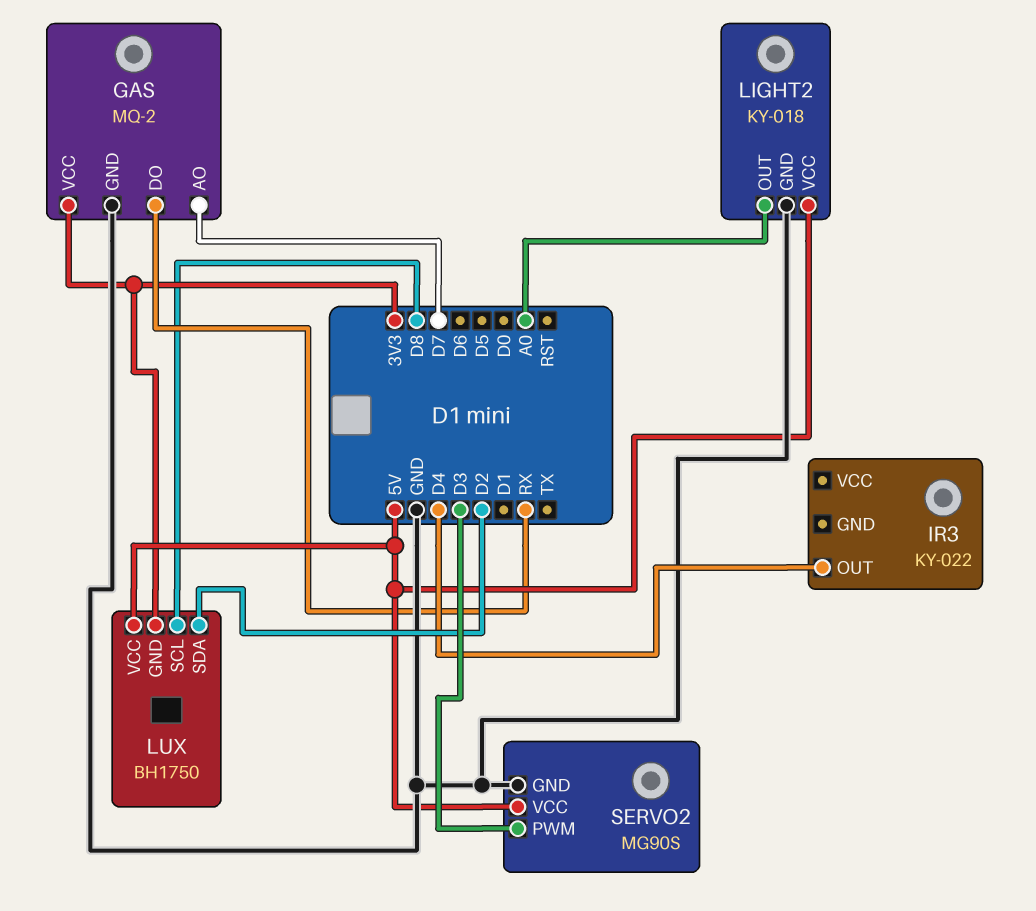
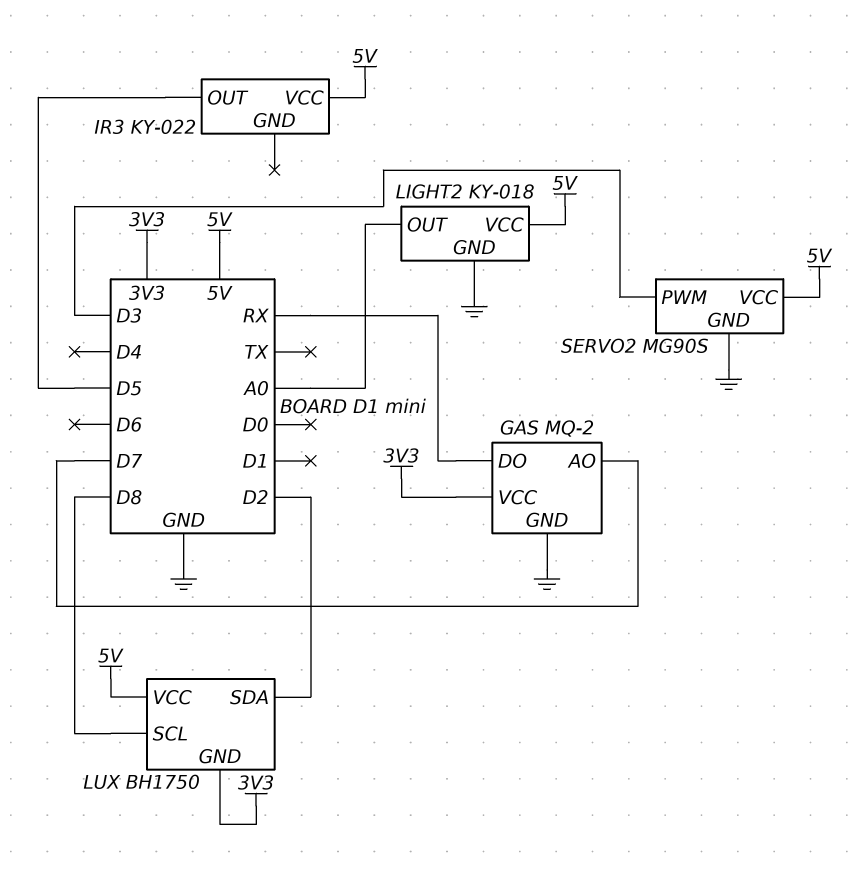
IR3 pin OUT: D4 -> D5
IR3 pin VCC: none -> 5V

